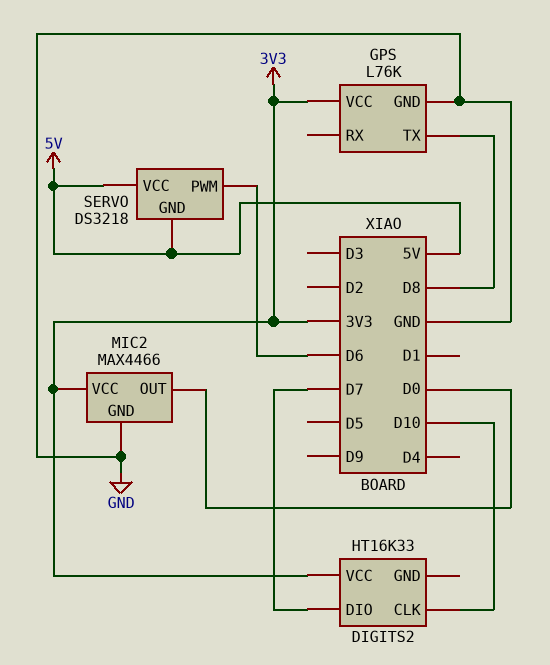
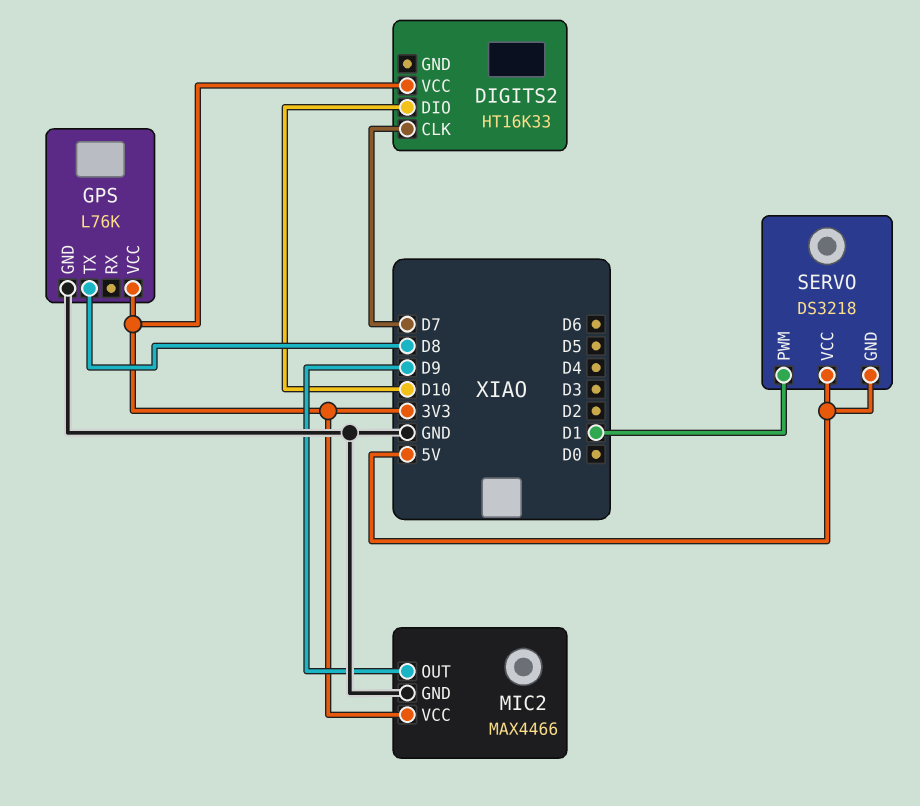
DIGITS2 pin CLK: D10 -> D7
DIGITS2 pin DIO: D7 -> D10
MIC2 pin OUT: D0 -> D9
SERVO pin PWM: D6 -> D1

